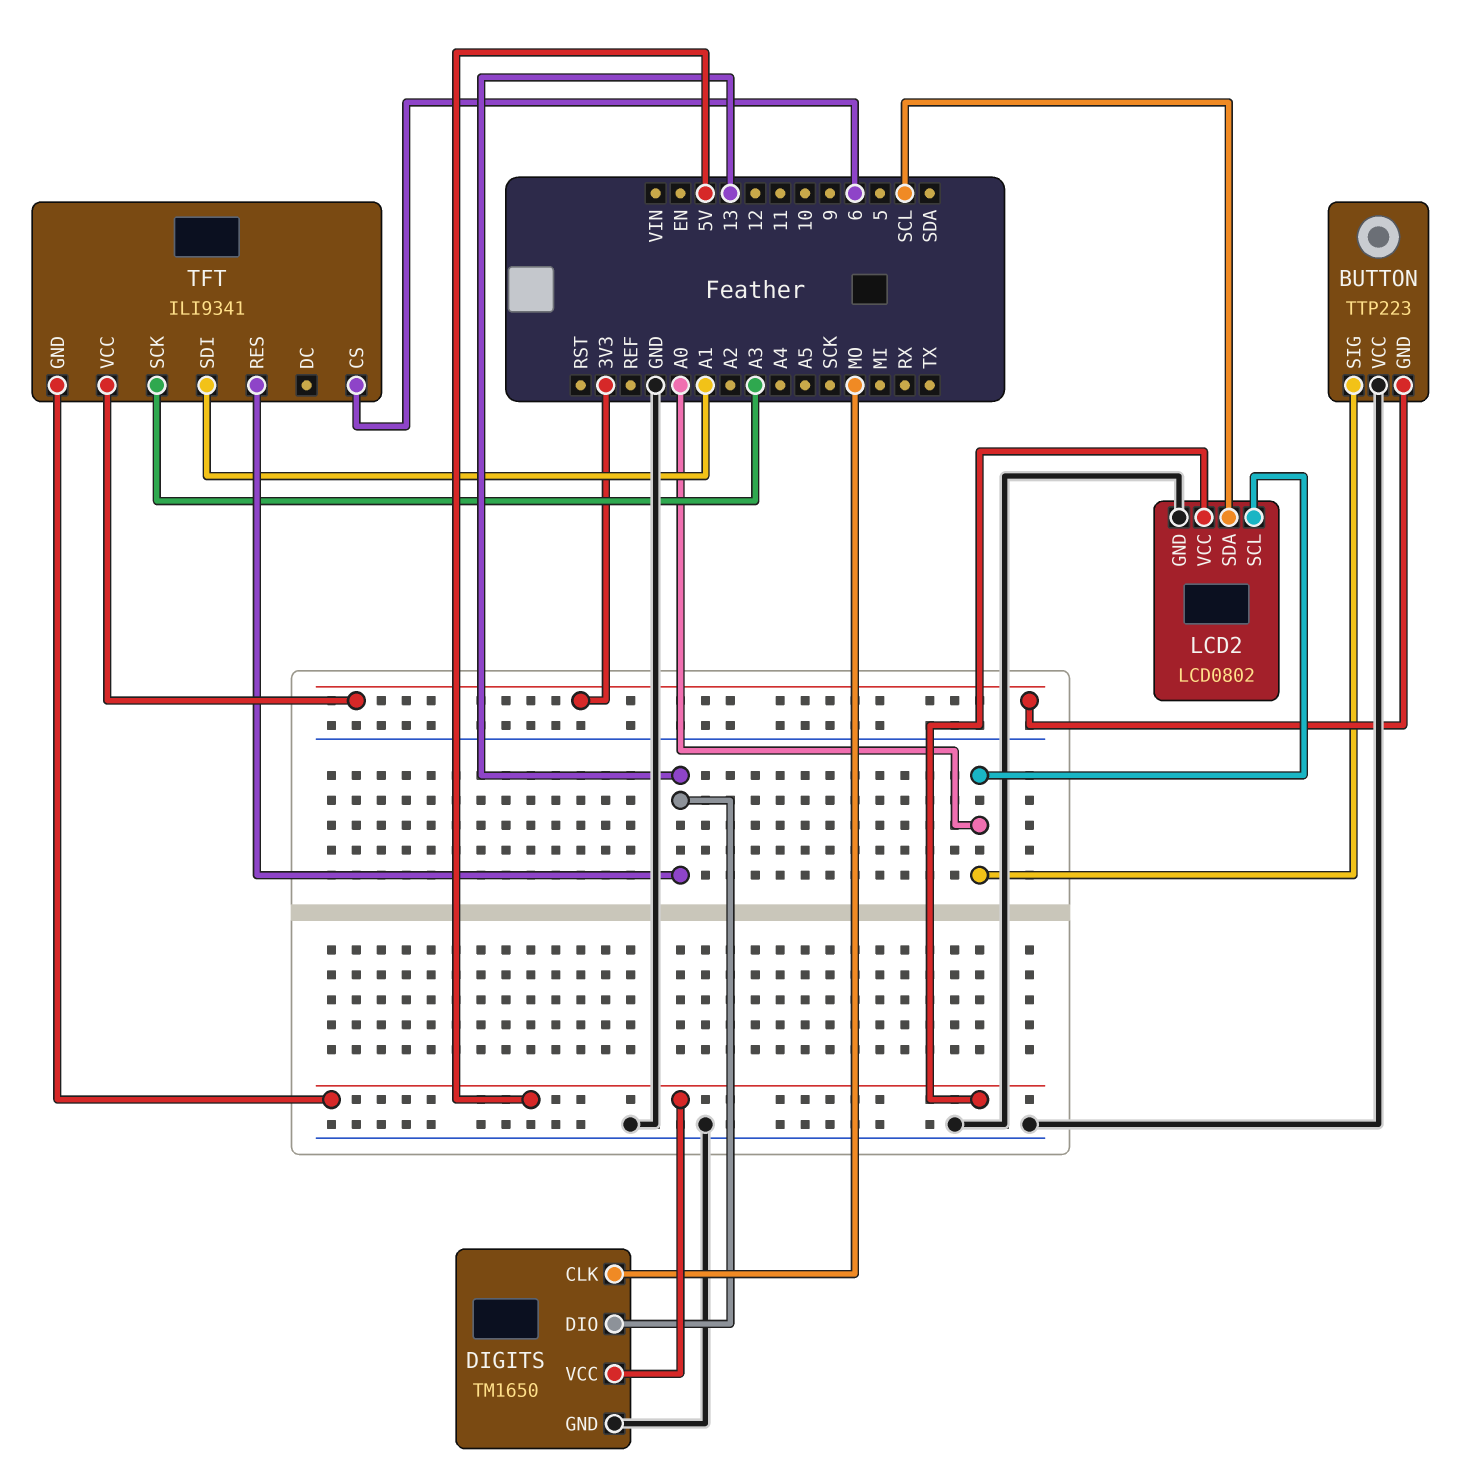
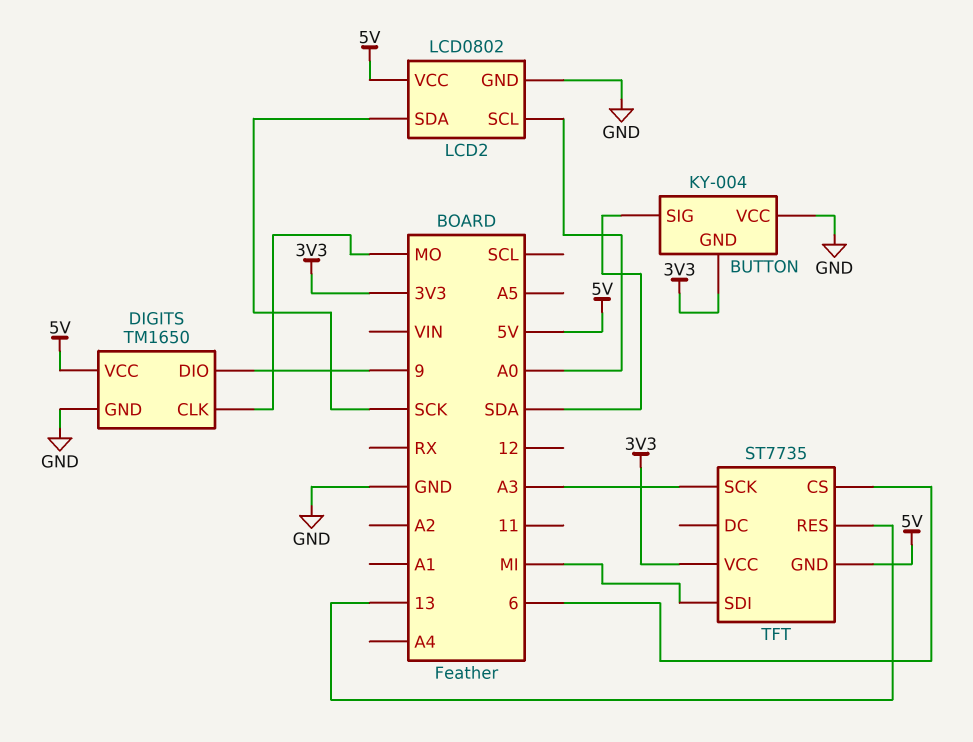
BUTTON: TTP223 -> KY-004
BUTTON pin SIG: A0 -> SDA
DIGITS pin DIO: 13 -> 9
LCD2 pin SDA: SCL -> SCK
TFT: ILI9341 -> ST7735
TFT pin SDI: A1 -> MI

